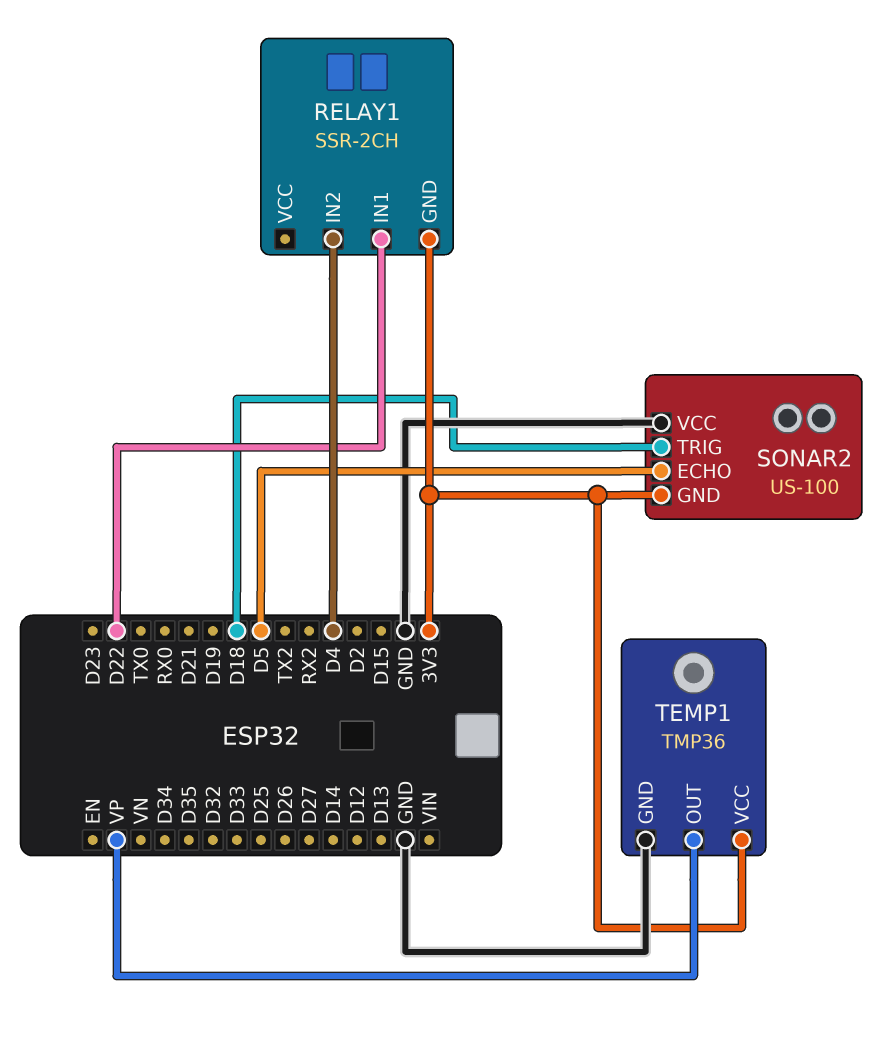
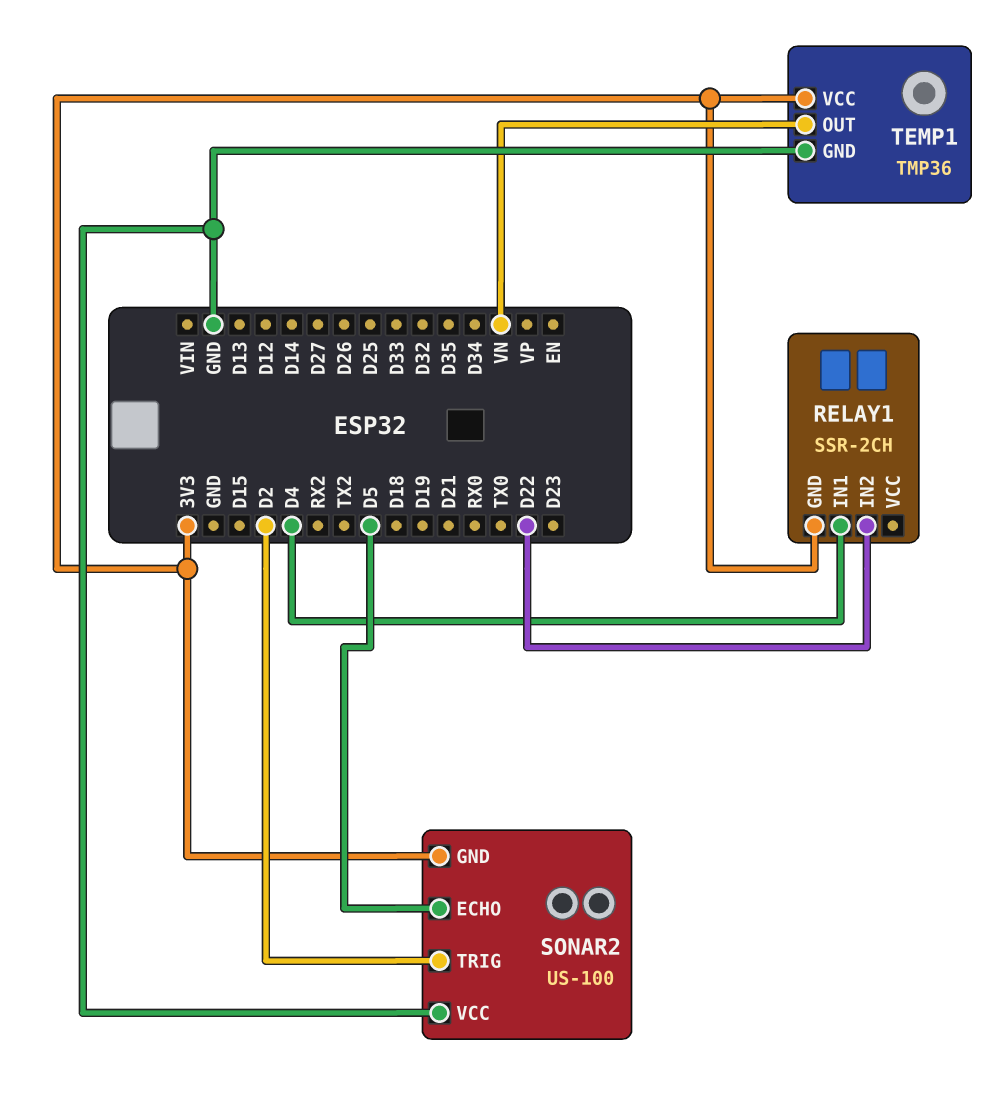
RELAY1 pin IN1: D22 -> D4
RELAY1 pin IN2: D4 -> D22
SONAR2 pin TRIG: D18 -> D2
TEMP1 pin OUT: VP -> VN

